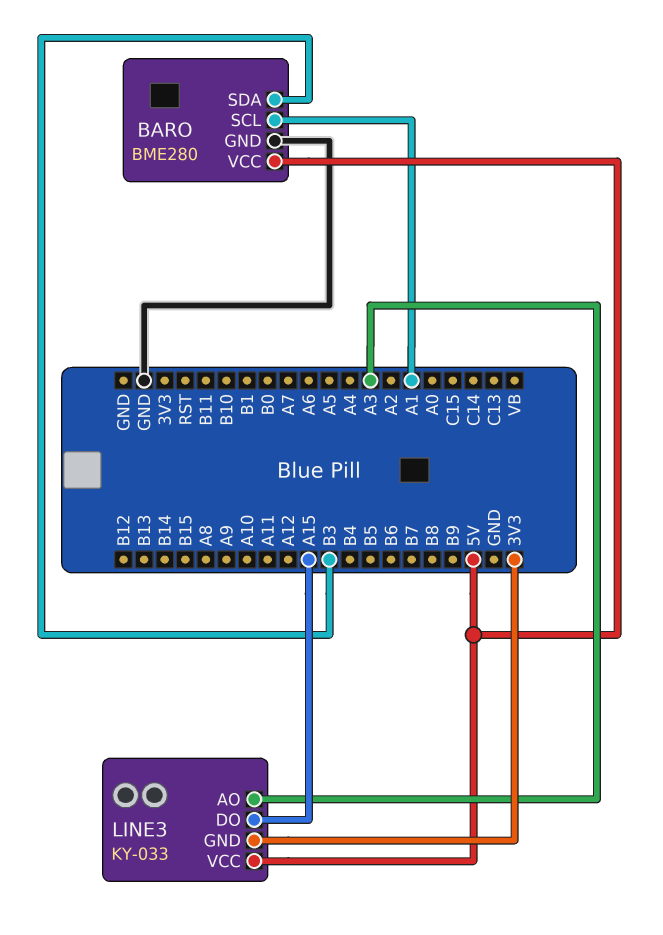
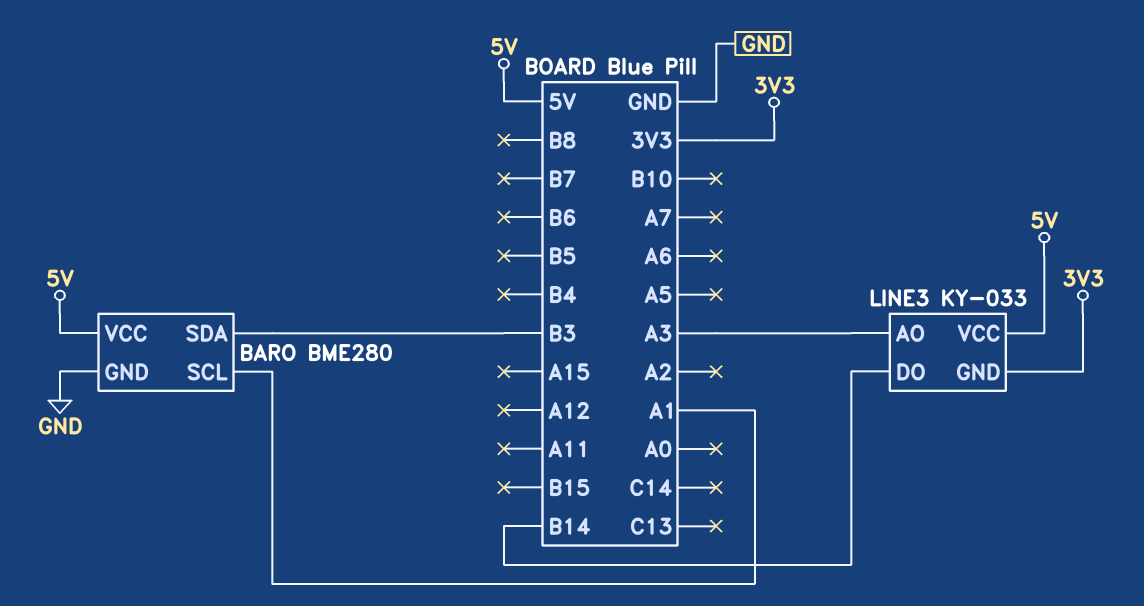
LINE3 pin DO: A15 -> B14

